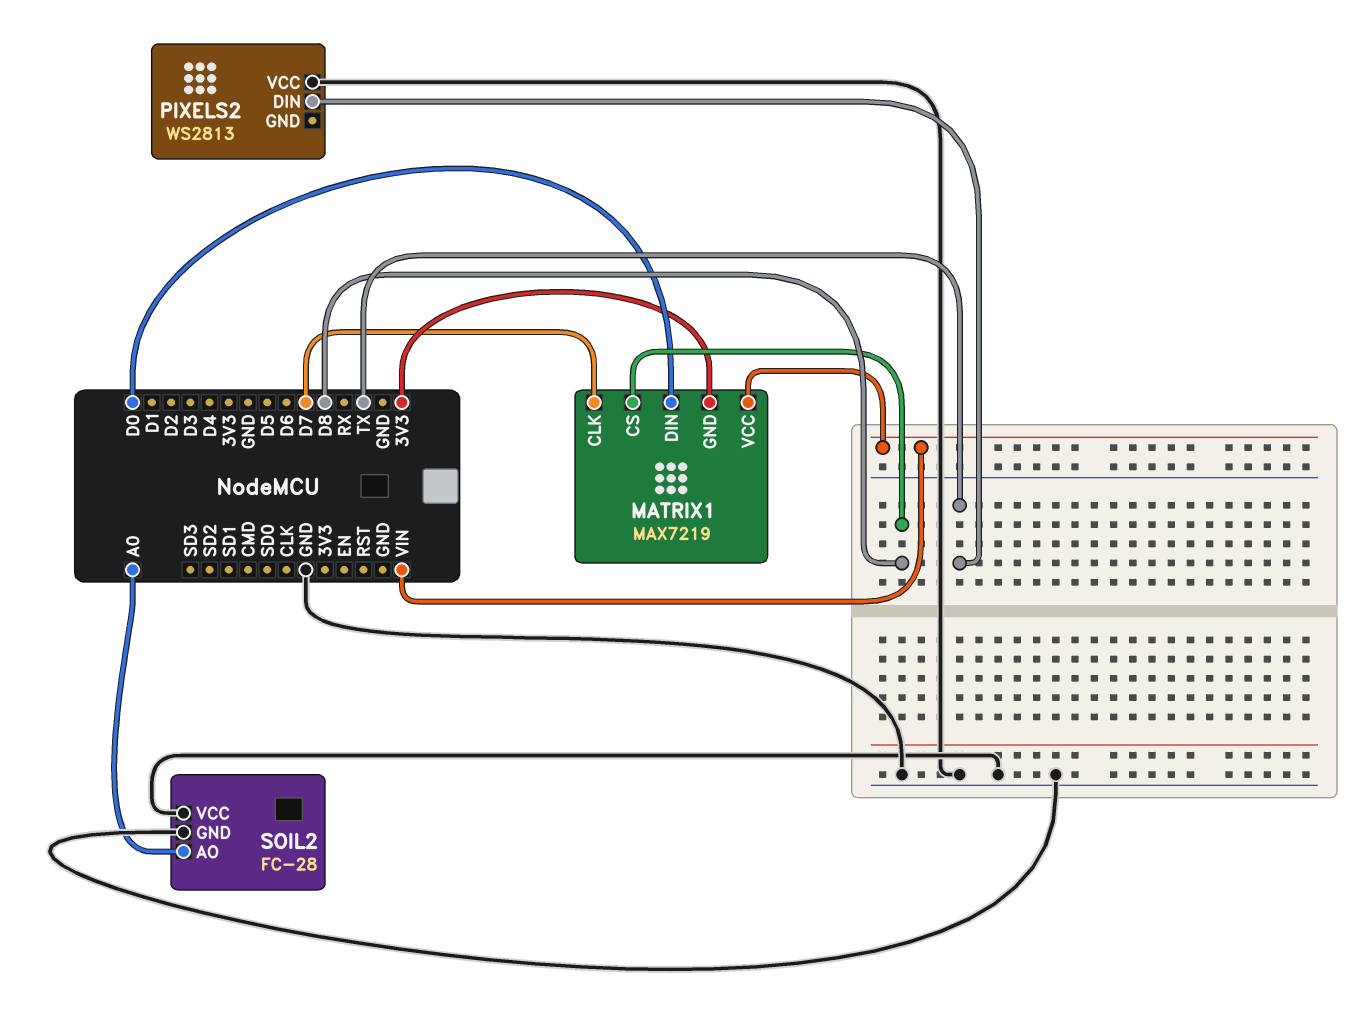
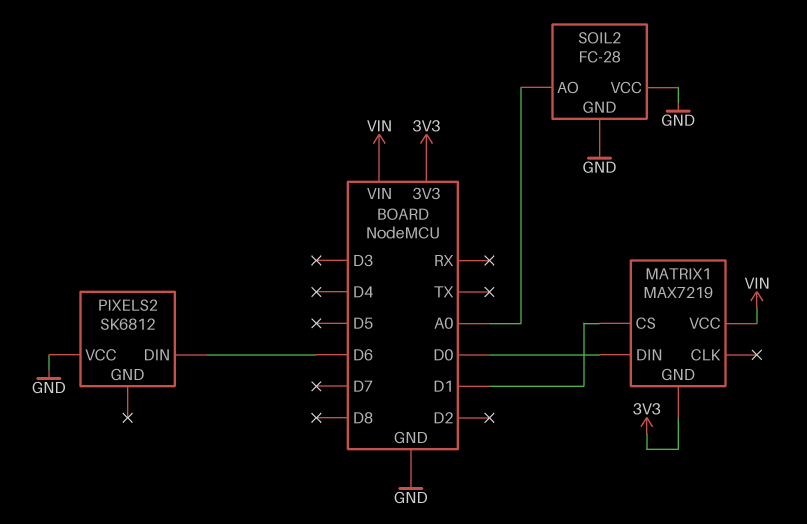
MATRIX1 pin CLK: D7 -> none
MATRIX1 pin CS: D8 -> D1
PIXELS2: WS2813 -> SK6812
PIXELS2 pin DIN: TX -> D6

